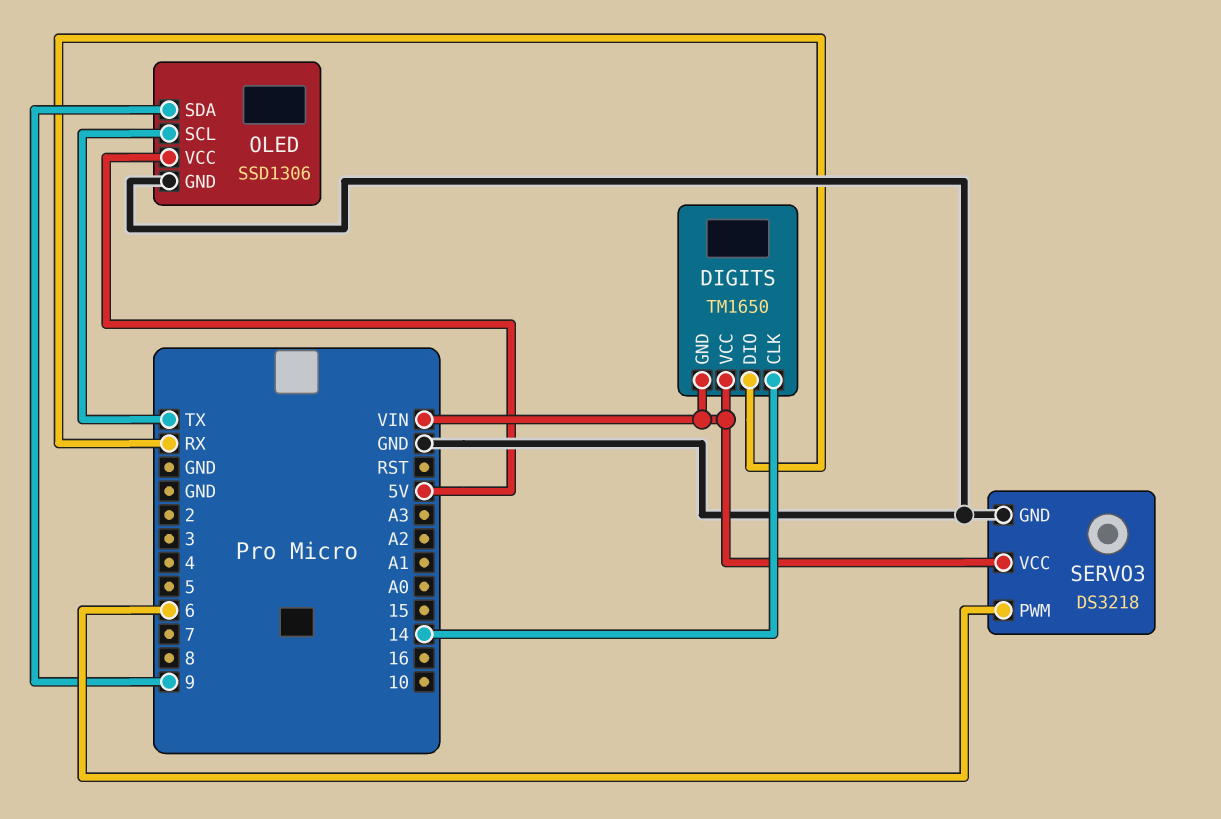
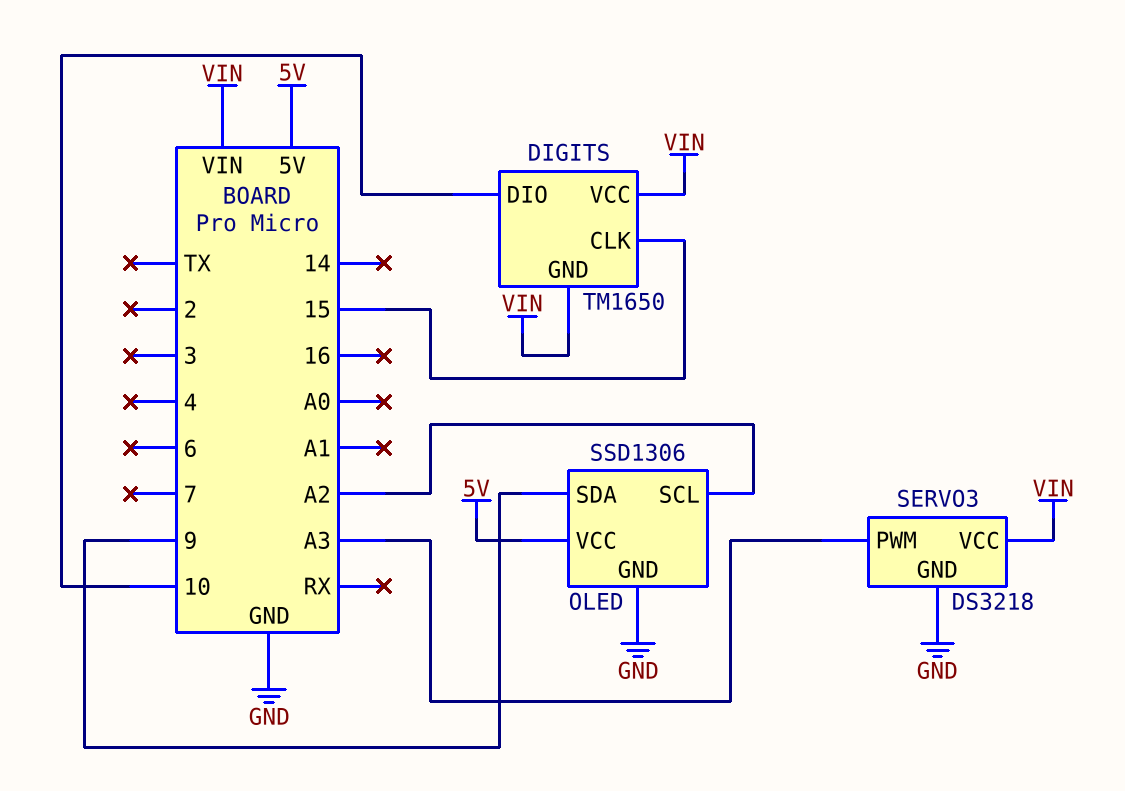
DIGITS pin CLK: 14 -> 15
DIGITS pin DIO: RX -> 10
OLED pin SCL: TX -> A2
SERVO3 pin PWM: 6 -> A3

